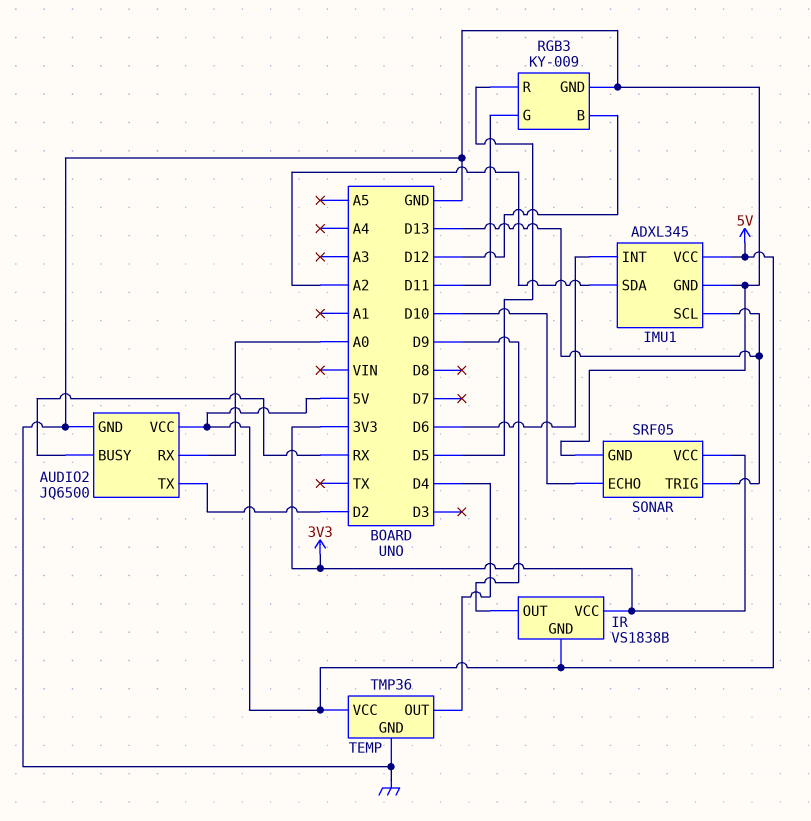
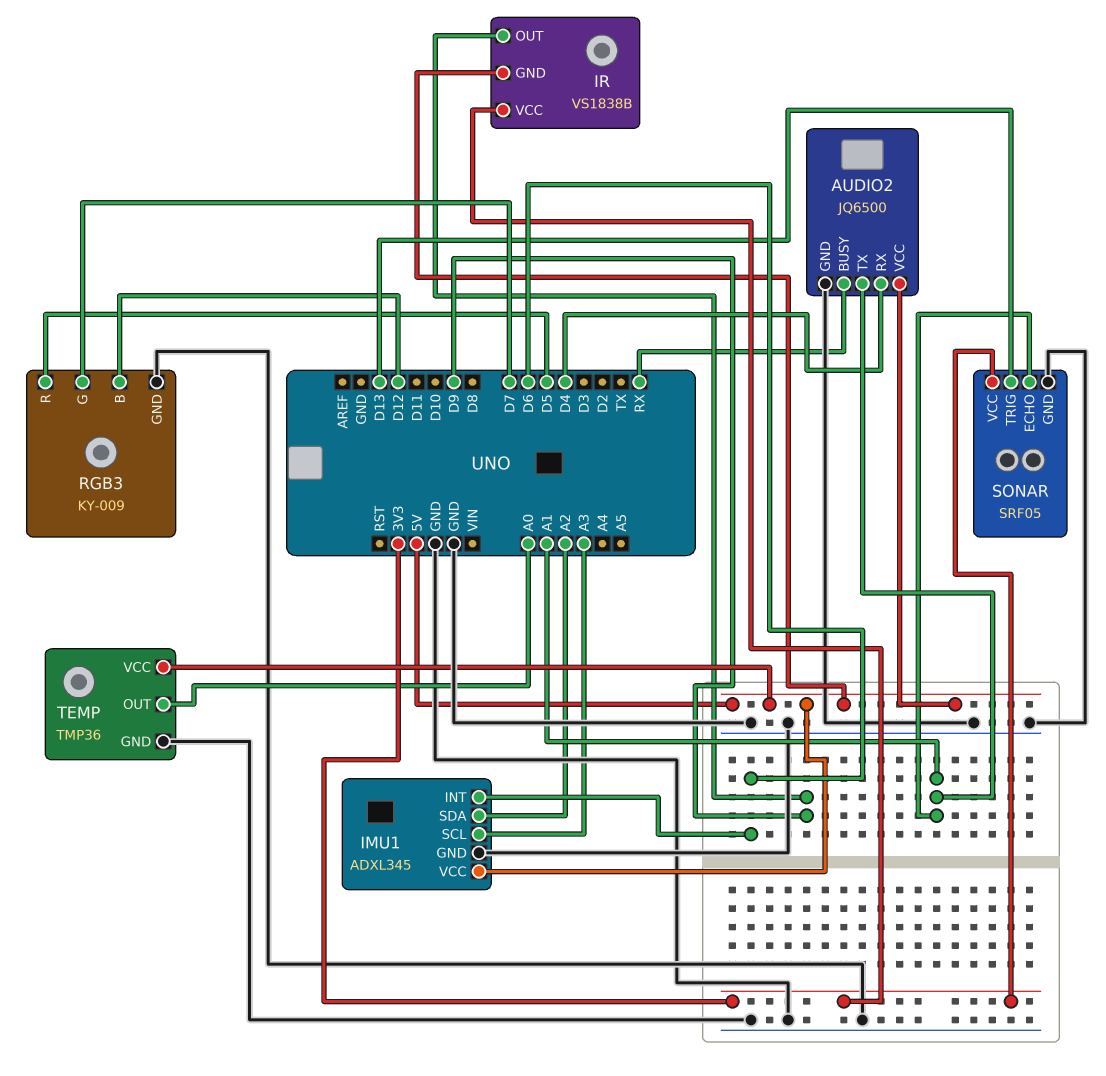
AUDIO2 pin RX: A0 -> D4
AUDIO2 pin TX: D2 -> A1
IMU1 pin SCL: D13 -> A3
RGB3 pin G: D11 -> D7
SONAR pin ECHO: D10 -> A1
TEMP pin OUT: D4 -> A0

